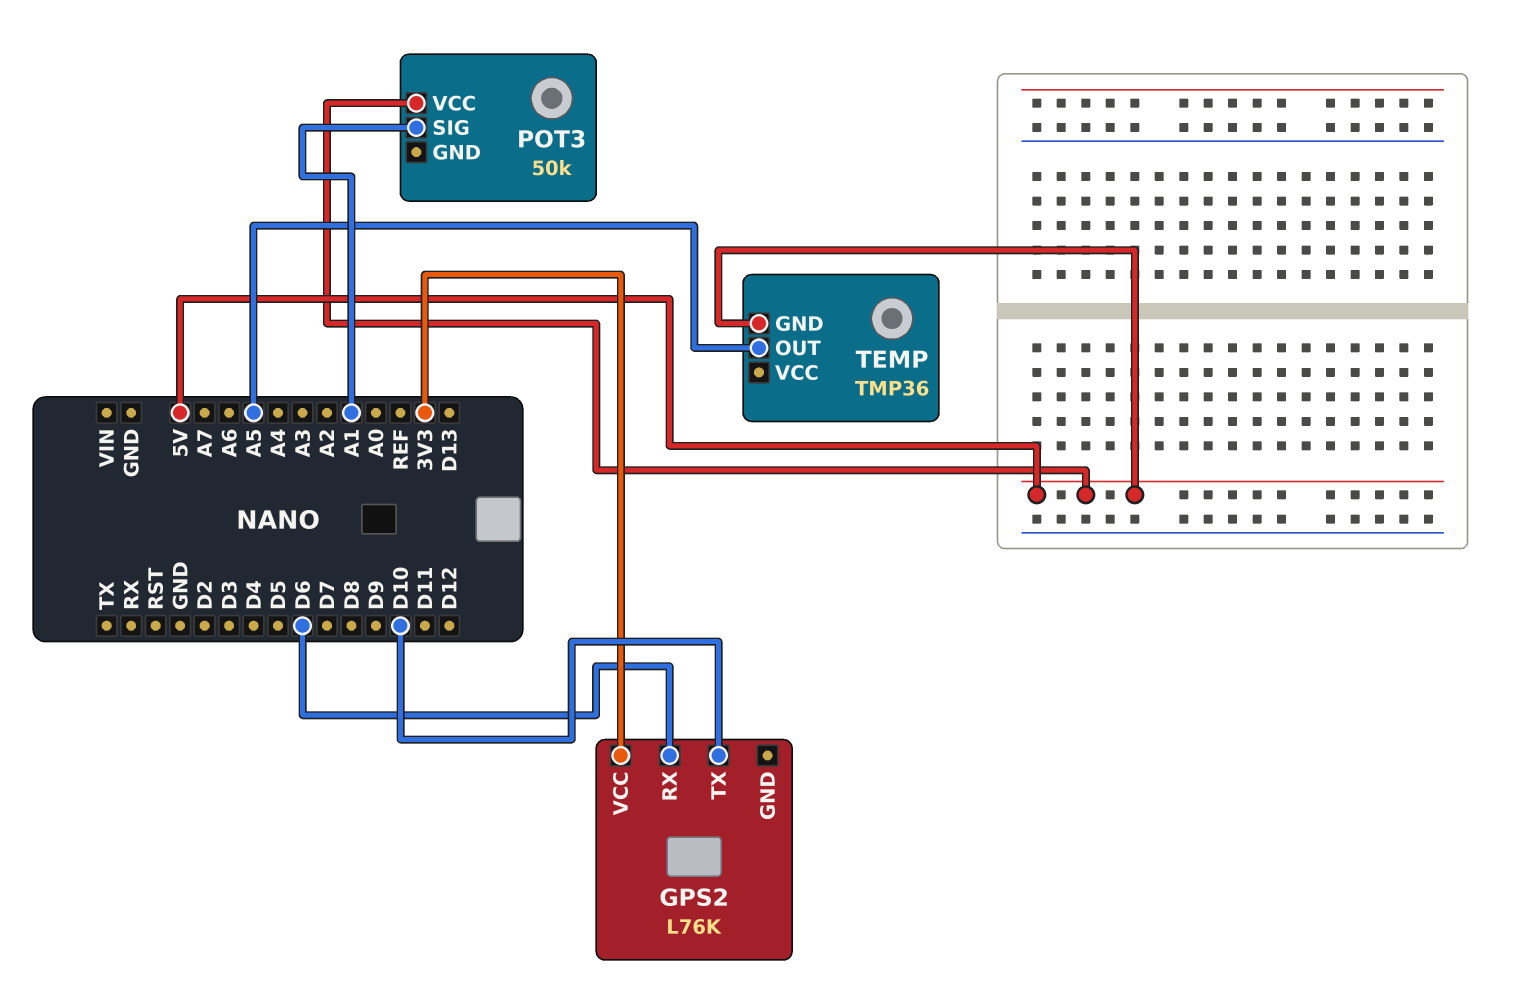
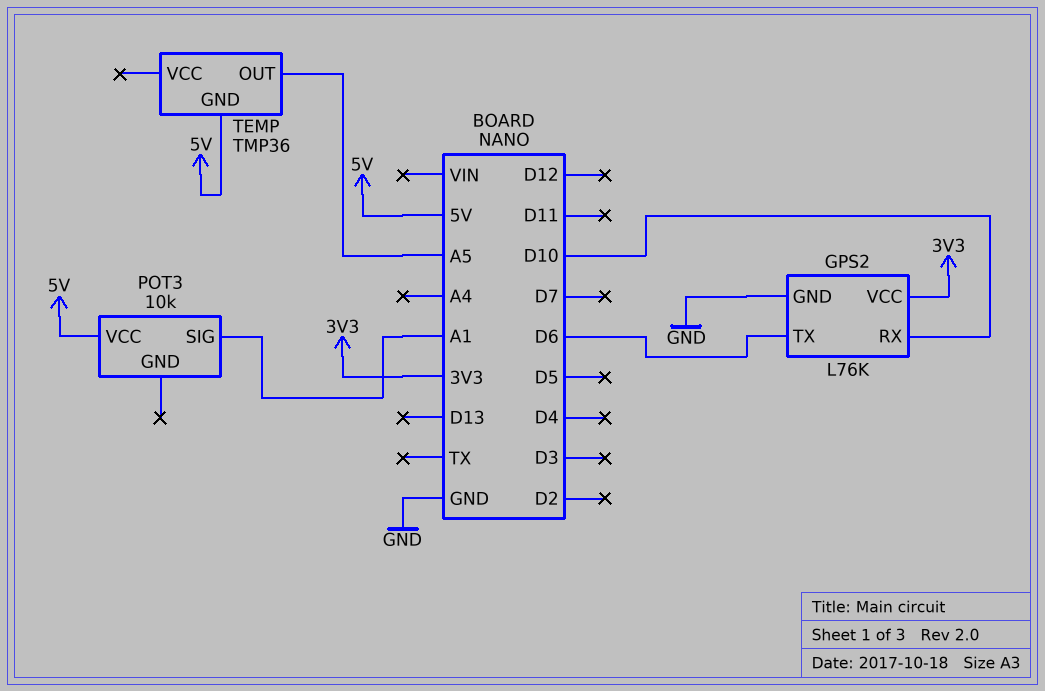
GPS2 pin GND: none -> GND
GPS2 pin RX: D6 -> D10
GPS2 pin TX: D10 -> D6
POT3: 50k -> 10k

